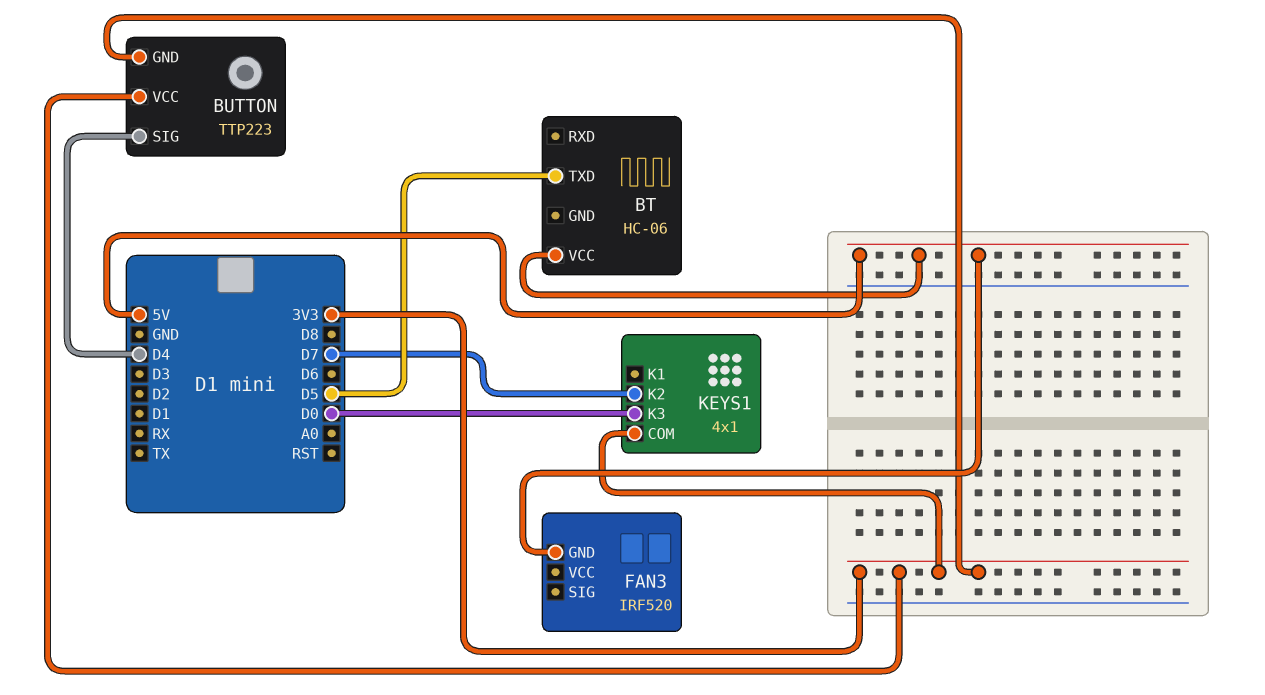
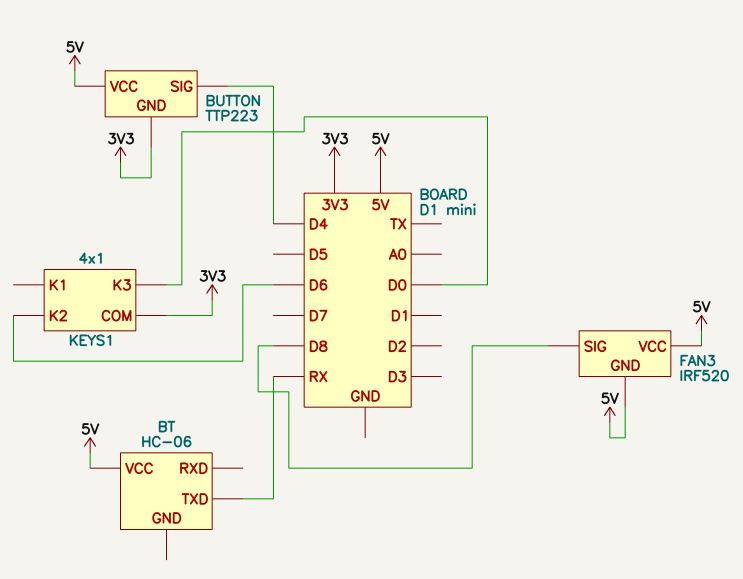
BT pin TXD: D5 -> RX
BUTTON pin VCC: 3V3 -> 5V
FAN3 pin SIG: none -> D8
FAN3 pin VCC: none -> 5V
KEYS1 pin K2: D7 -> D6

